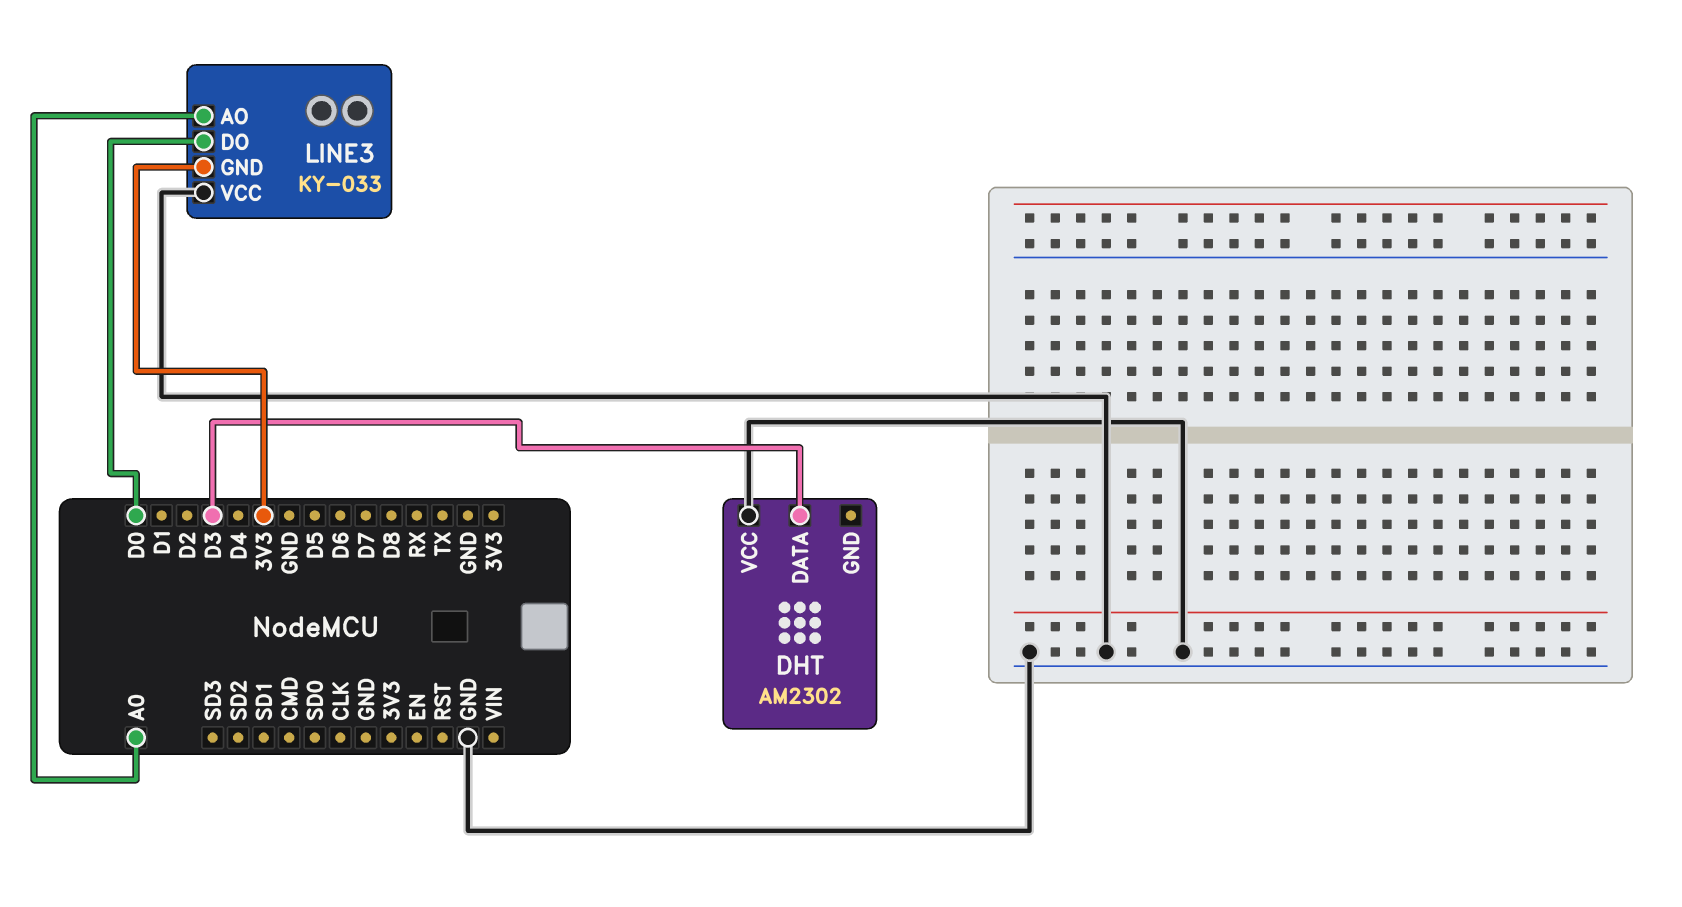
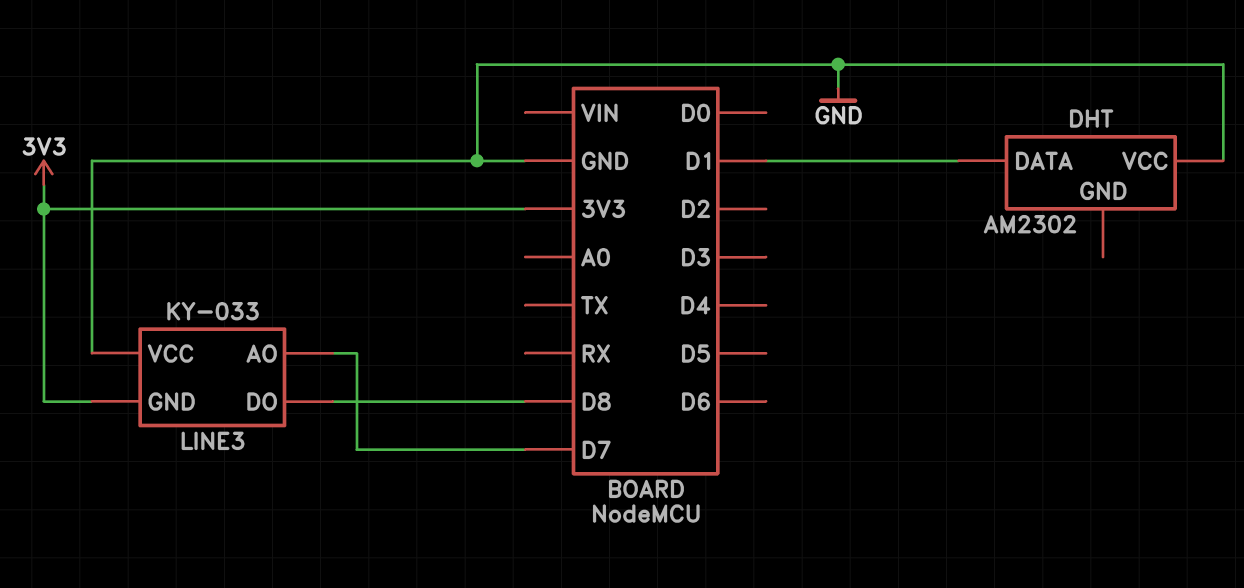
DHT pin DATA: D3 -> D1
LINE3 pin AO: A0 -> D7
LINE3 pin DO: D0 -> D8

